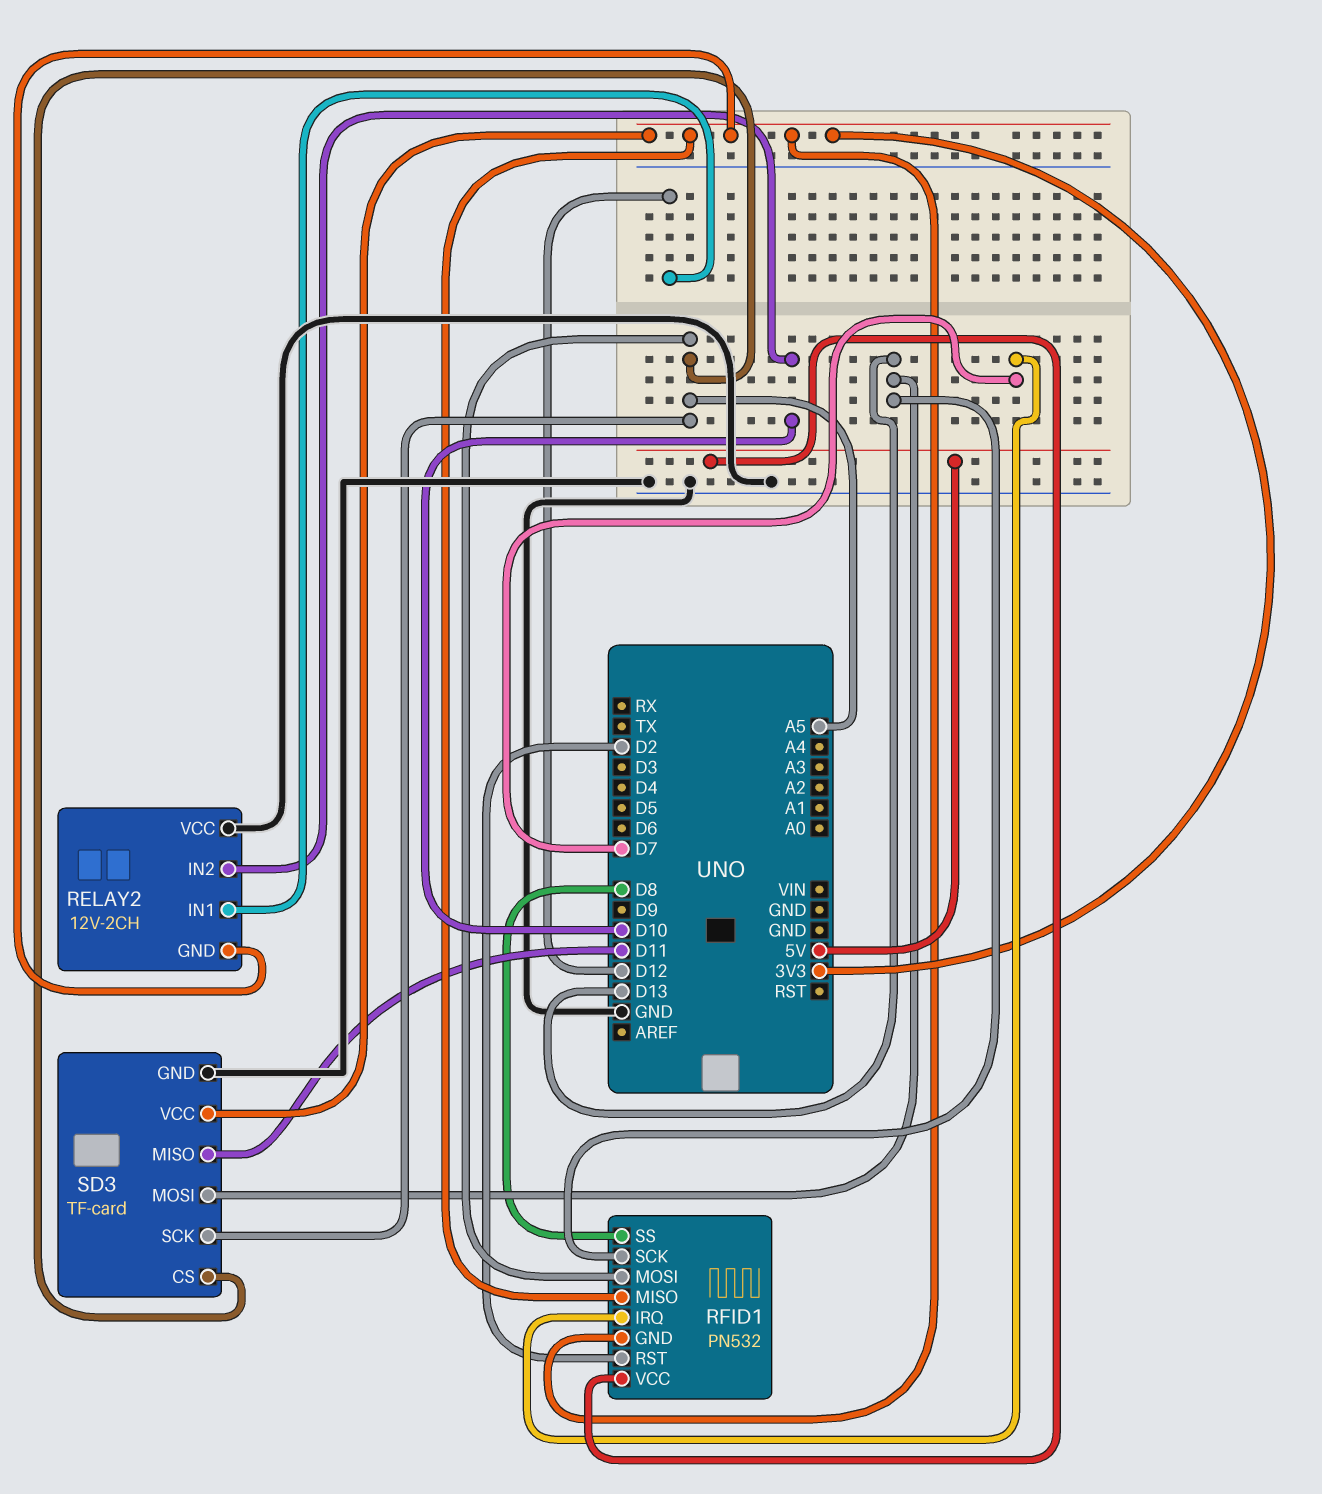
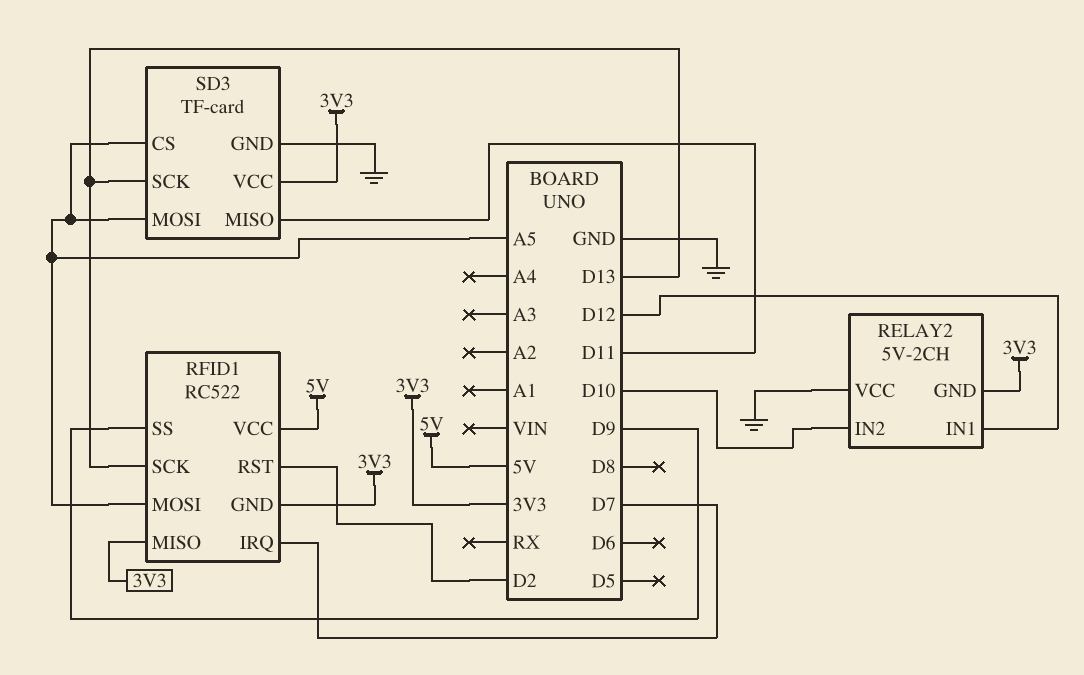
RELAY2: 12V-2CH -> 5V-2CH
RFID1: PN532 -> RC522
RFID1 pin SS: D8 -> D9
SD3 pin MOSI: D13 -> A5
SD3 pin SCK: A5 -> D13

